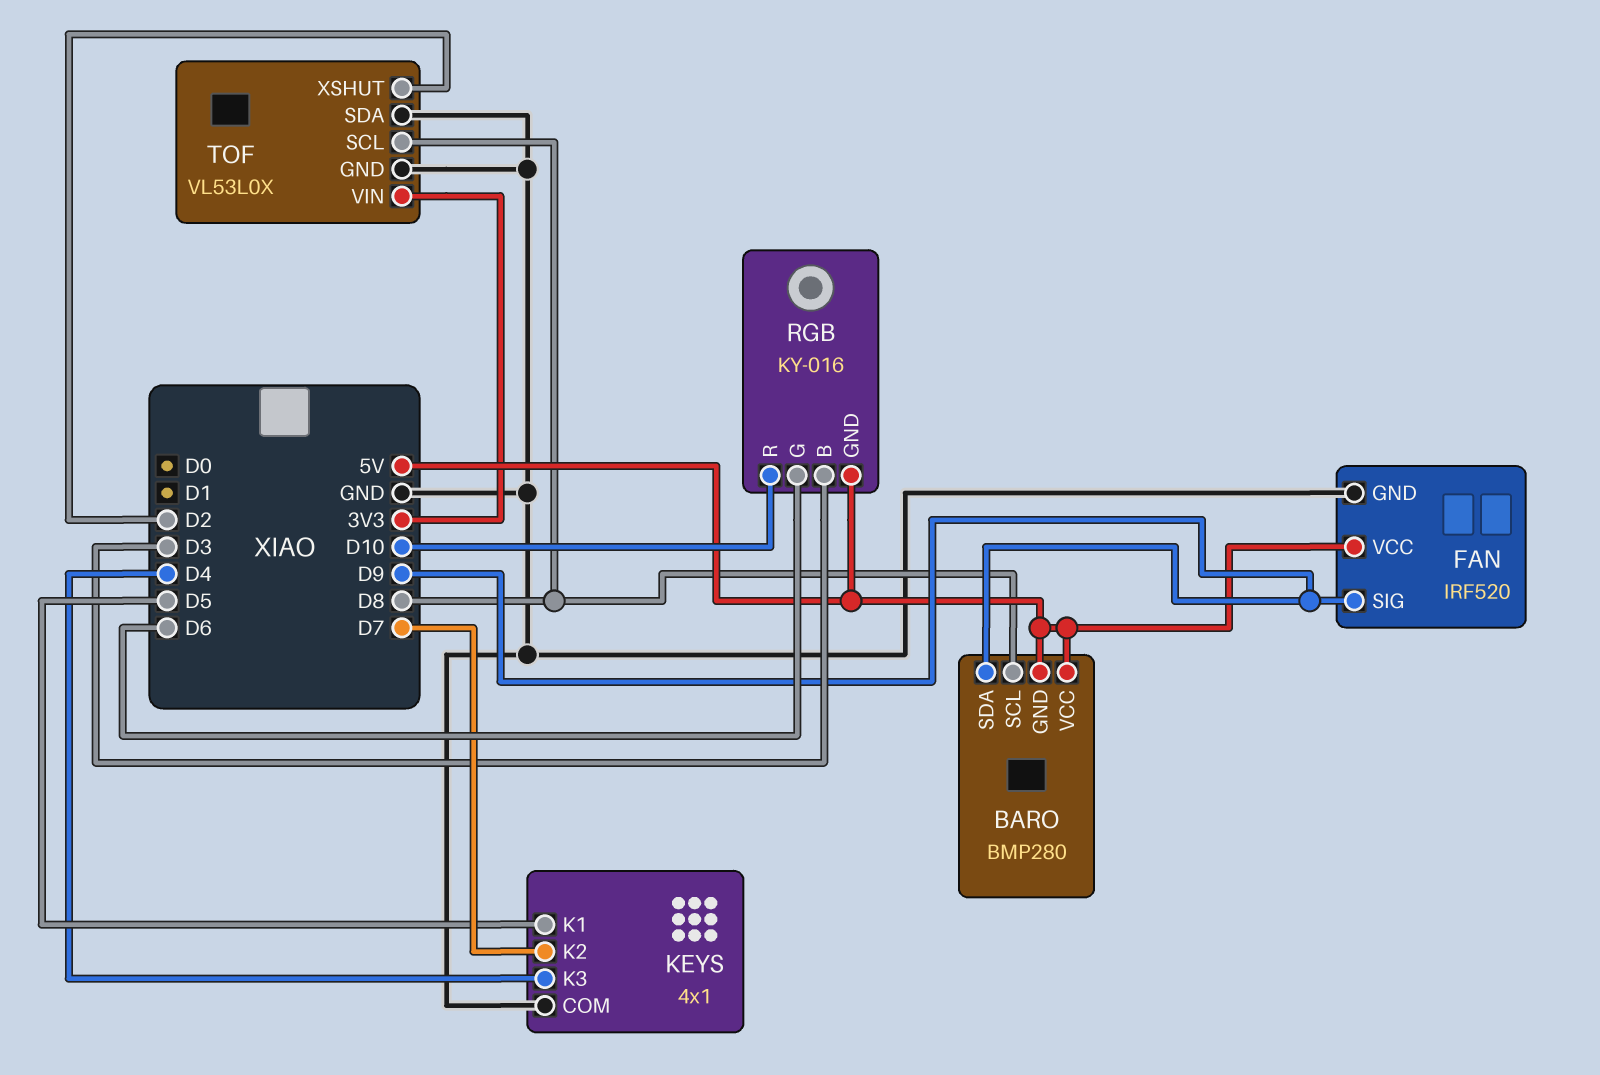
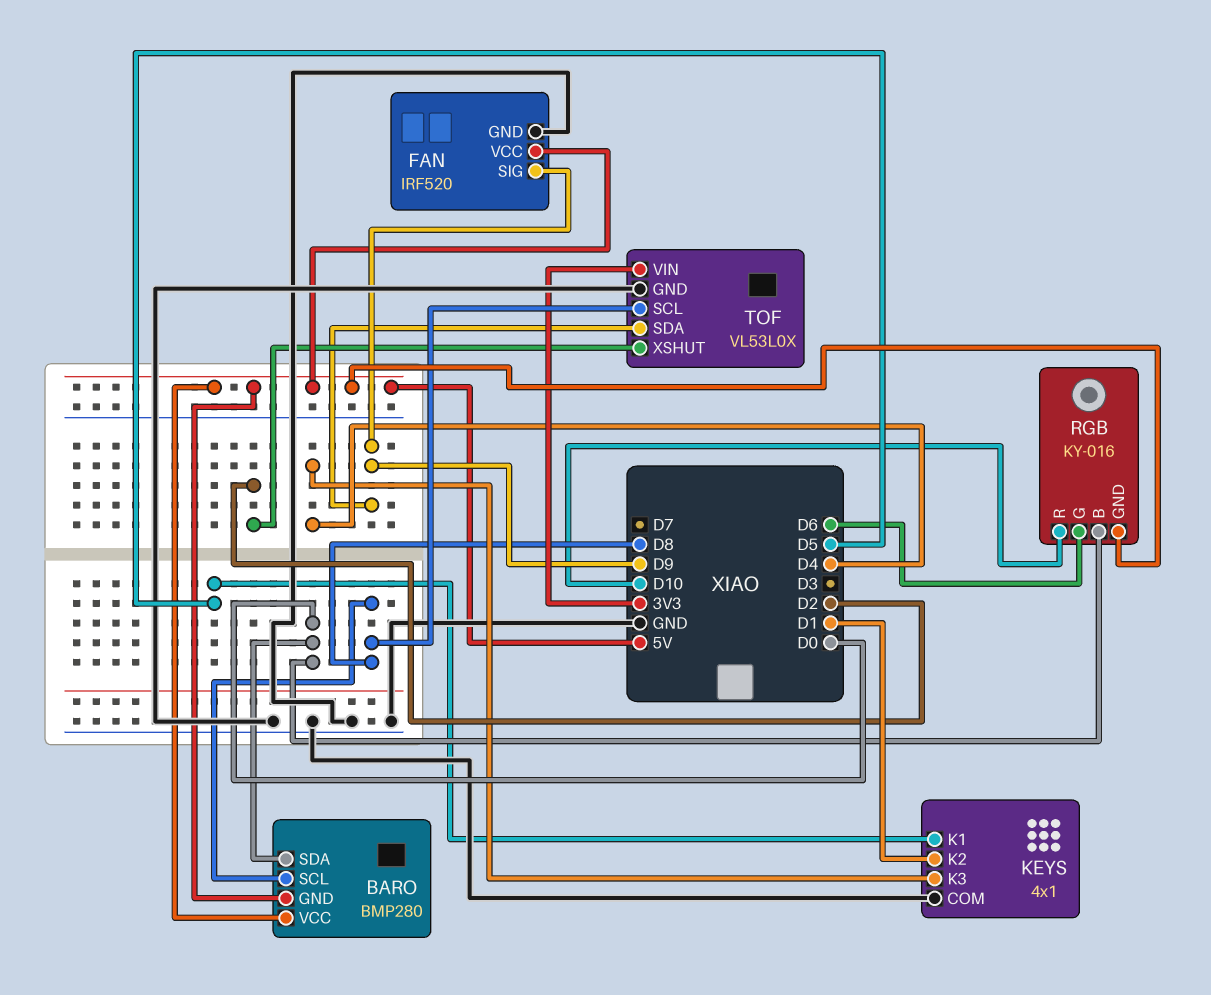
BARO pin SDA: D9 -> D0
KEYS pin K2: D7 -> D1
RGB pin B: D3 -> D0
TOF pin SDA: GND -> D9

